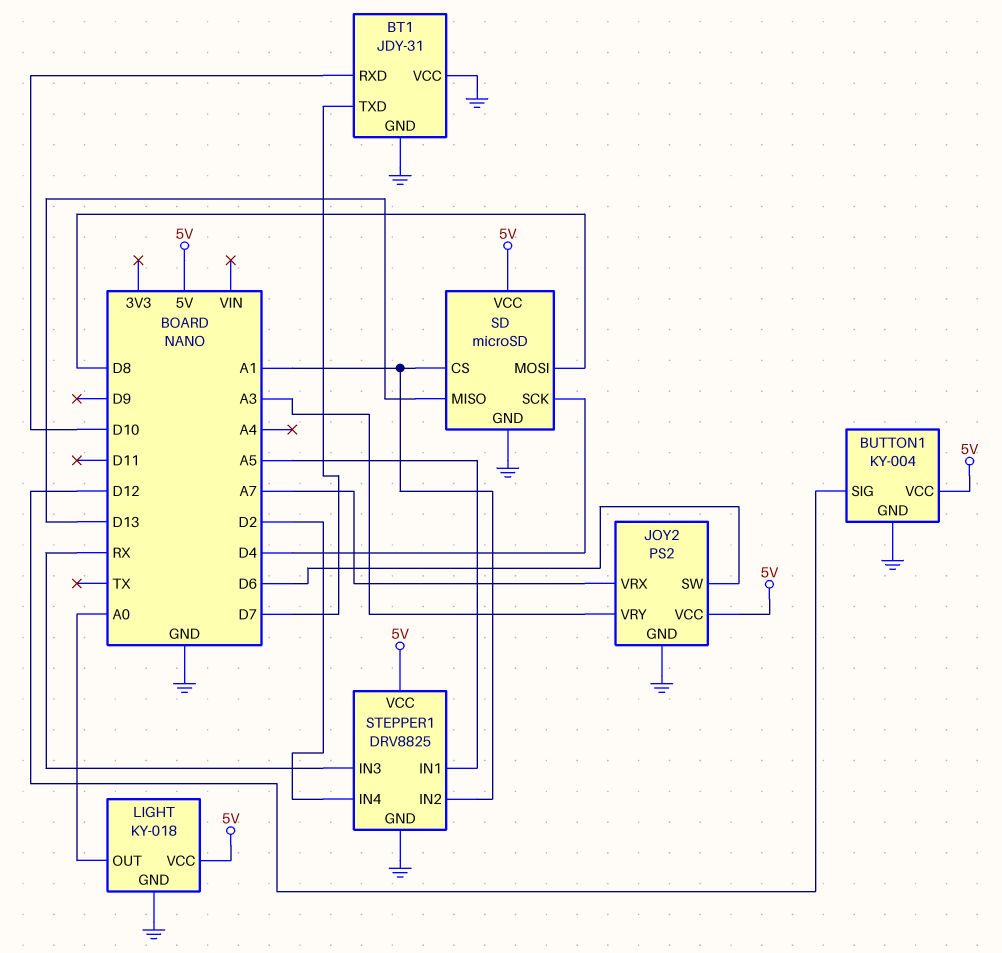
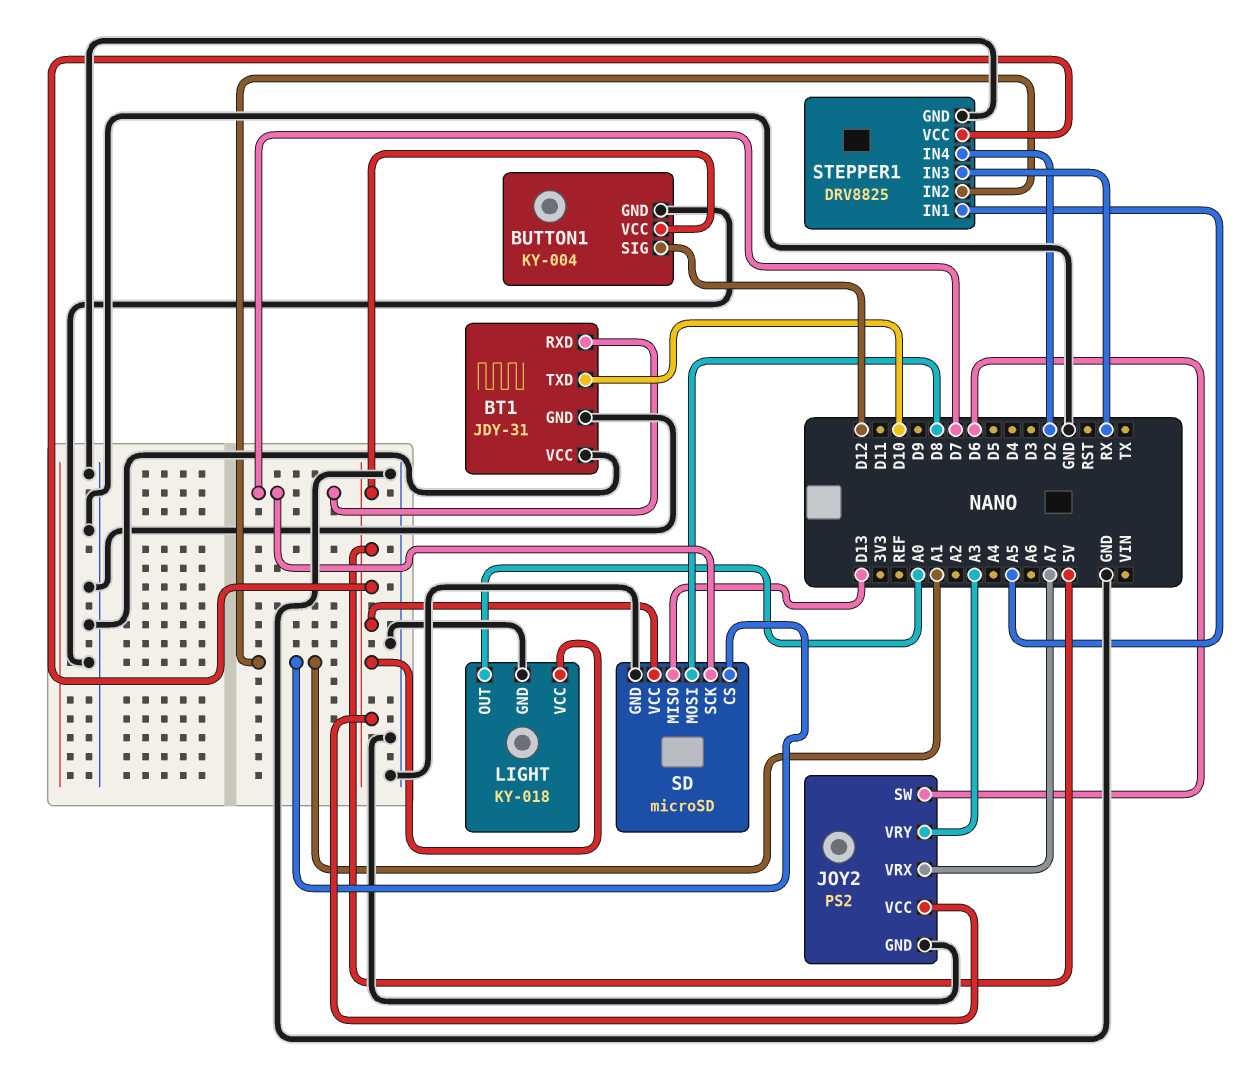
BT1 pin RXD: D10 -> D7
BT1 pin TXD: D7 -> D10
SD pin SCK: D4 -> D7

